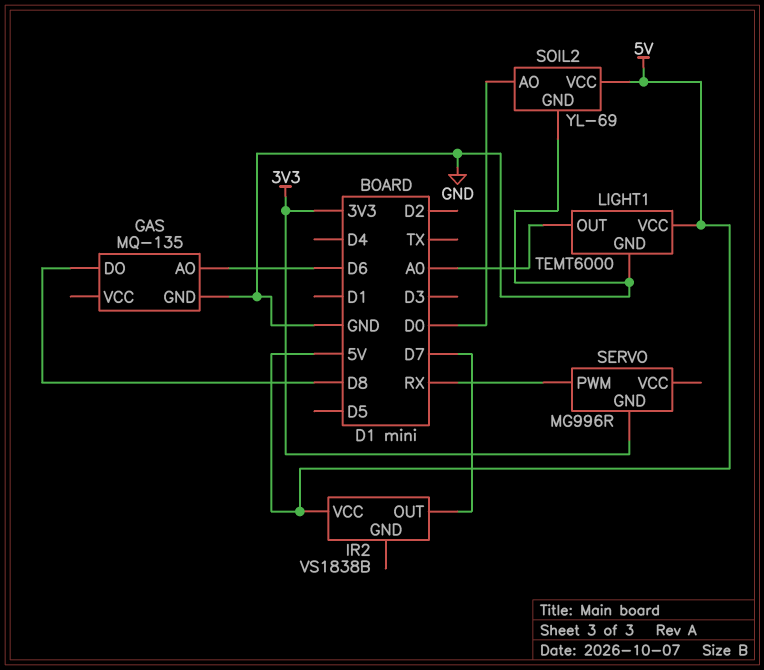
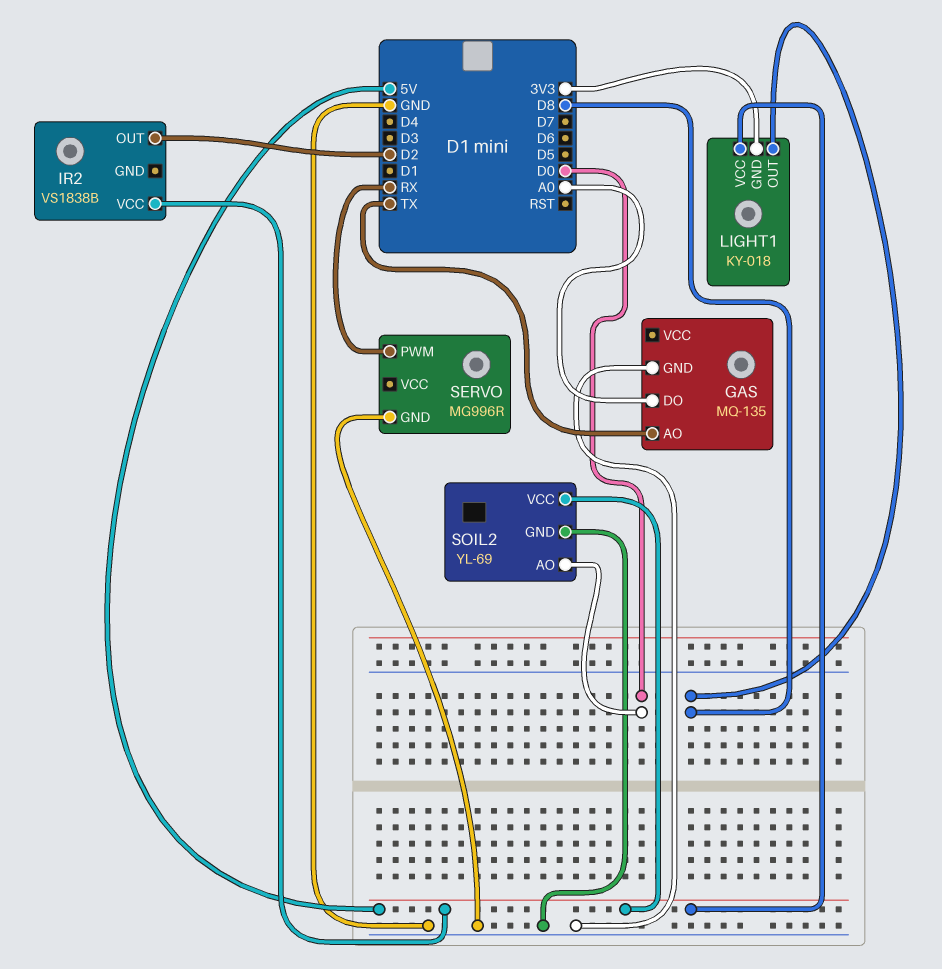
GAS pin AO: D6 -> TX
GAS pin DO: D8 -> A0
IR2 pin OUT: D7 -> D2
LIGHT1: TEMT6000 -> KY-018
LIGHT1 pin GND: GND -> 3V3
LIGHT1 pin OUT: A0 -> D8
SERVO pin GND: 3V3 -> GND

